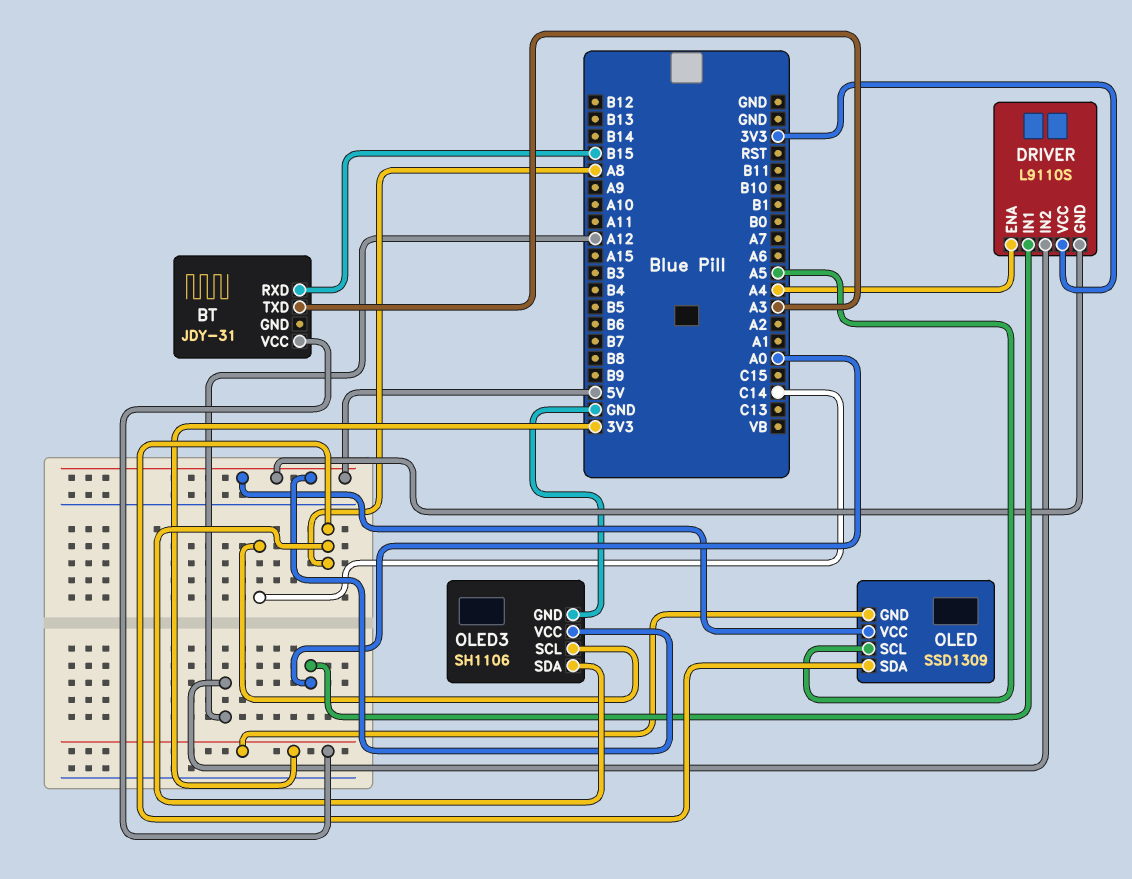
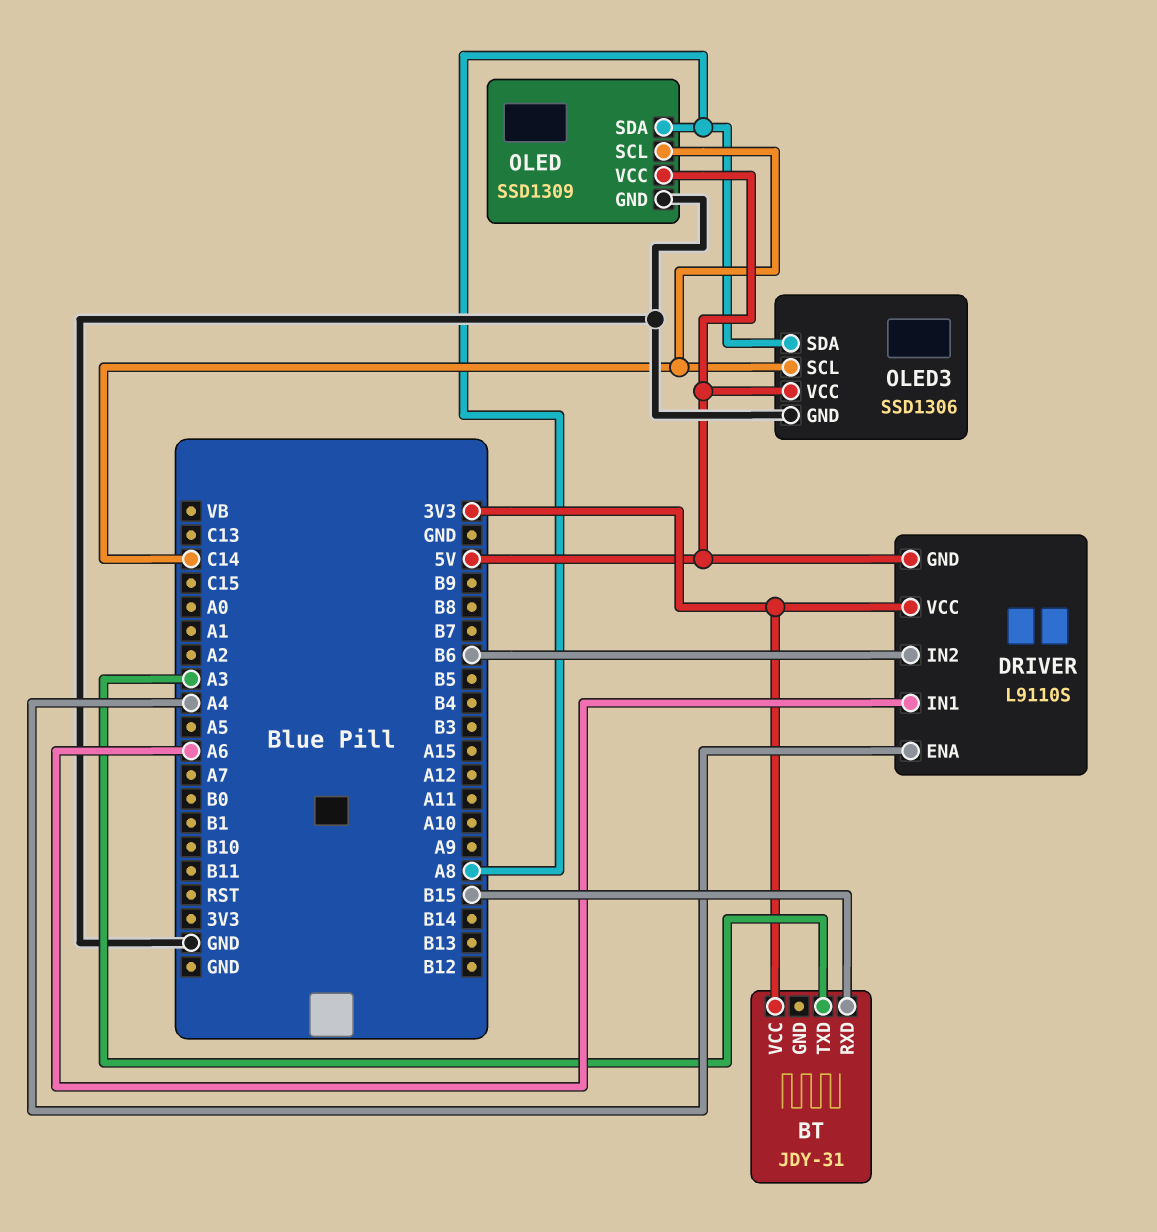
DRIVER pin IN1: A0 -> A6
DRIVER pin IN2: A12 -> B6
OLED pin GND: 3V3 -> GND
OLED pin SCL: A5 -> C14
OLED3: SH1106 -> SSD1306

